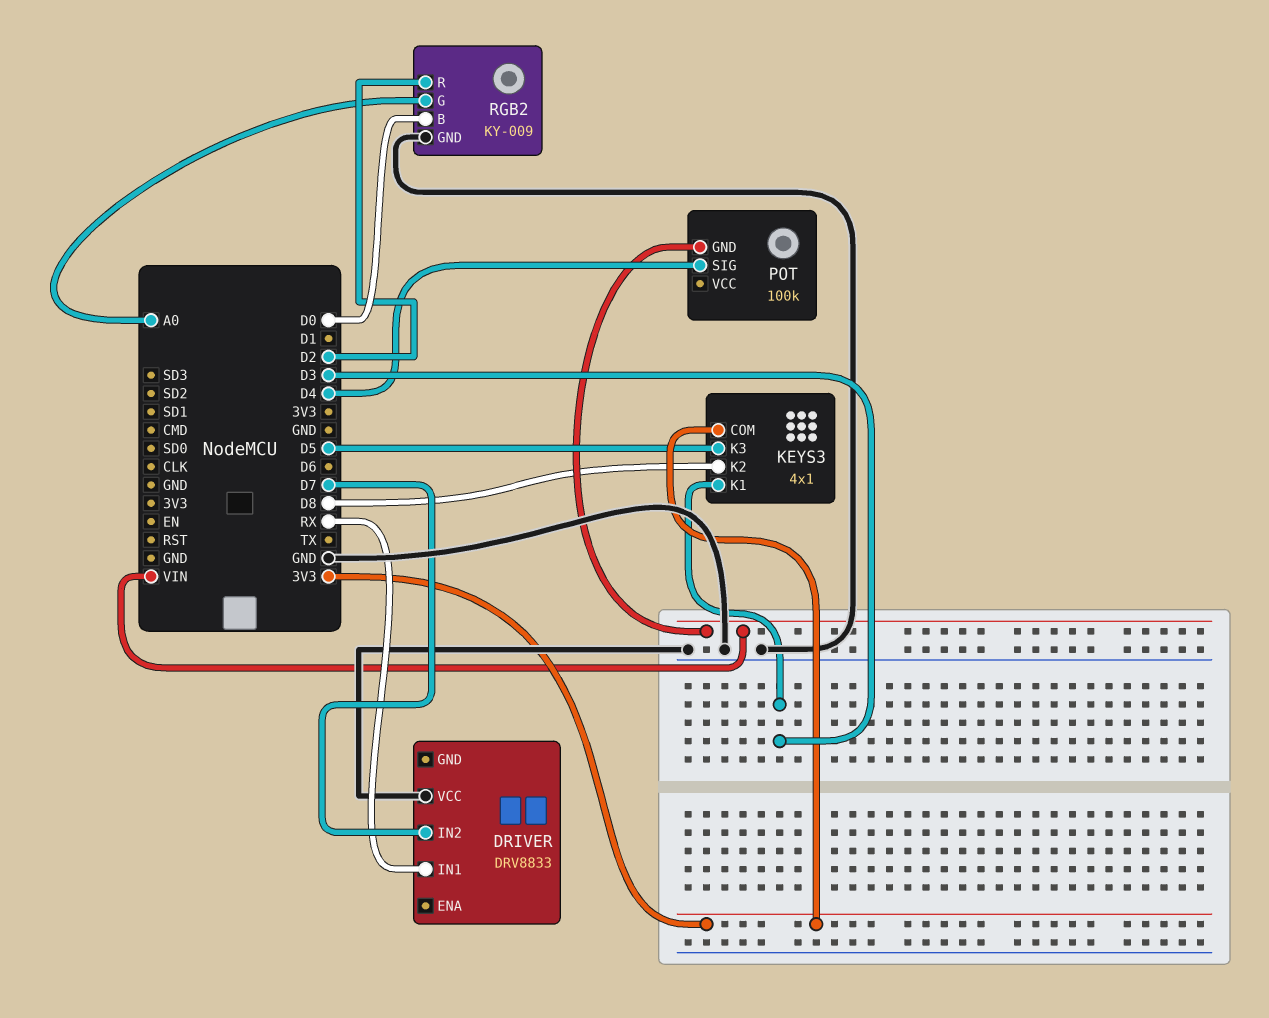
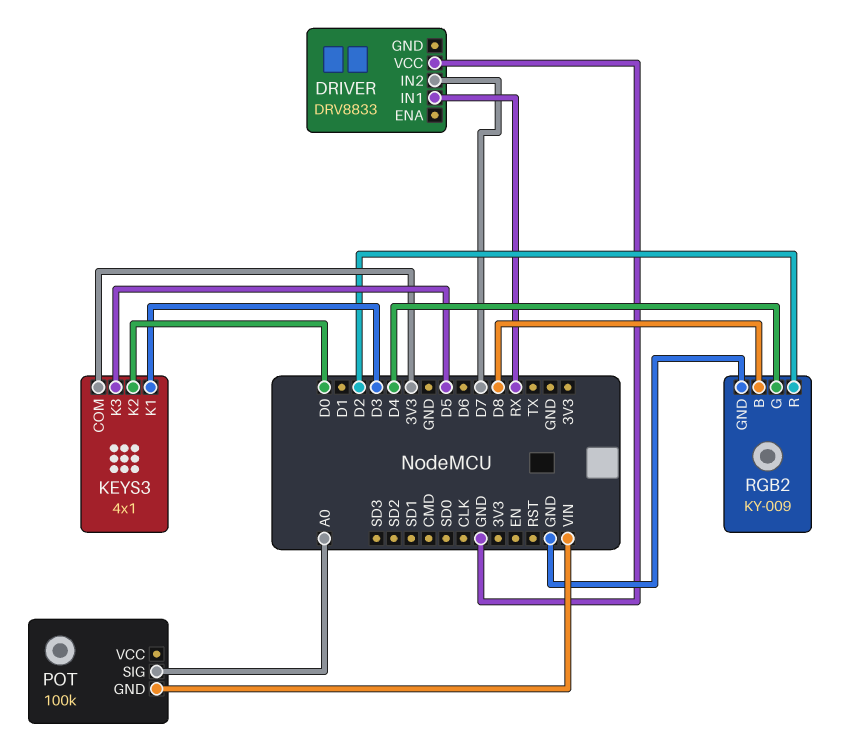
KEYS3 pin K2: D8 -> D0
POT pin SIG: D4 -> A0
RGB2 pin B: D0 -> D8
RGB2 pin G: A0 -> D4

